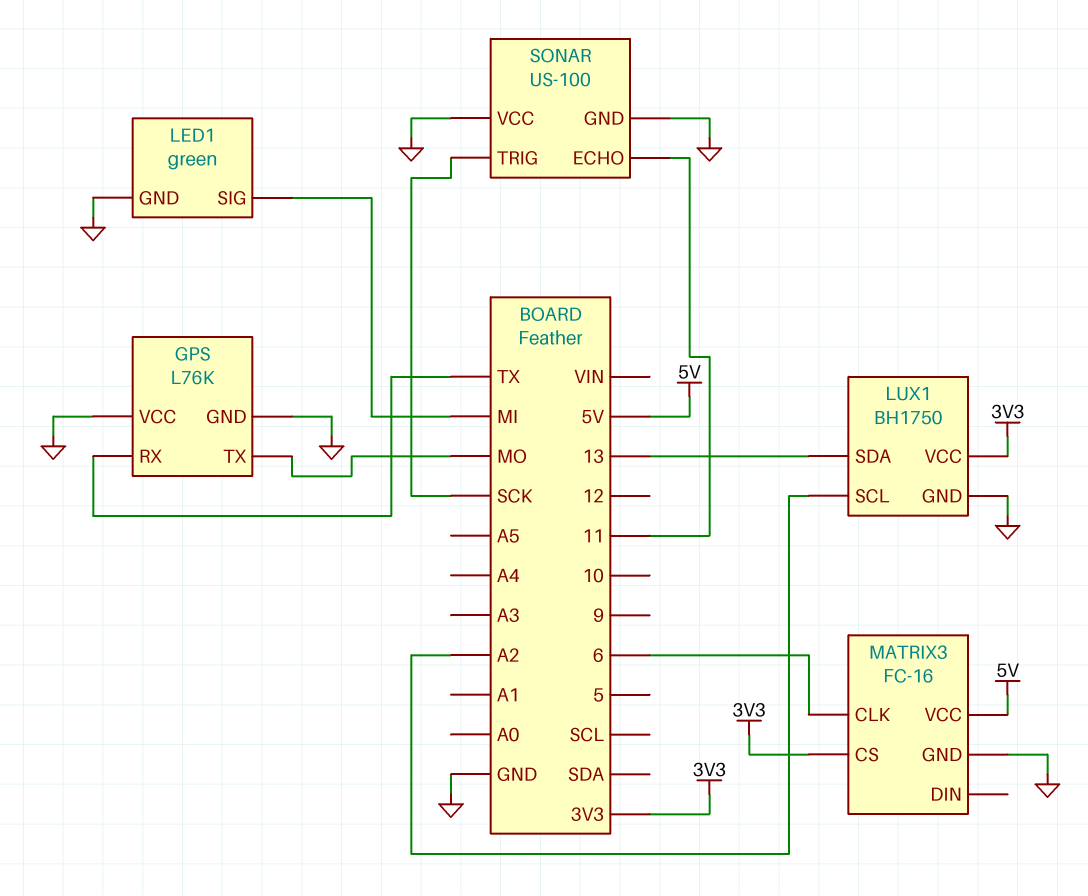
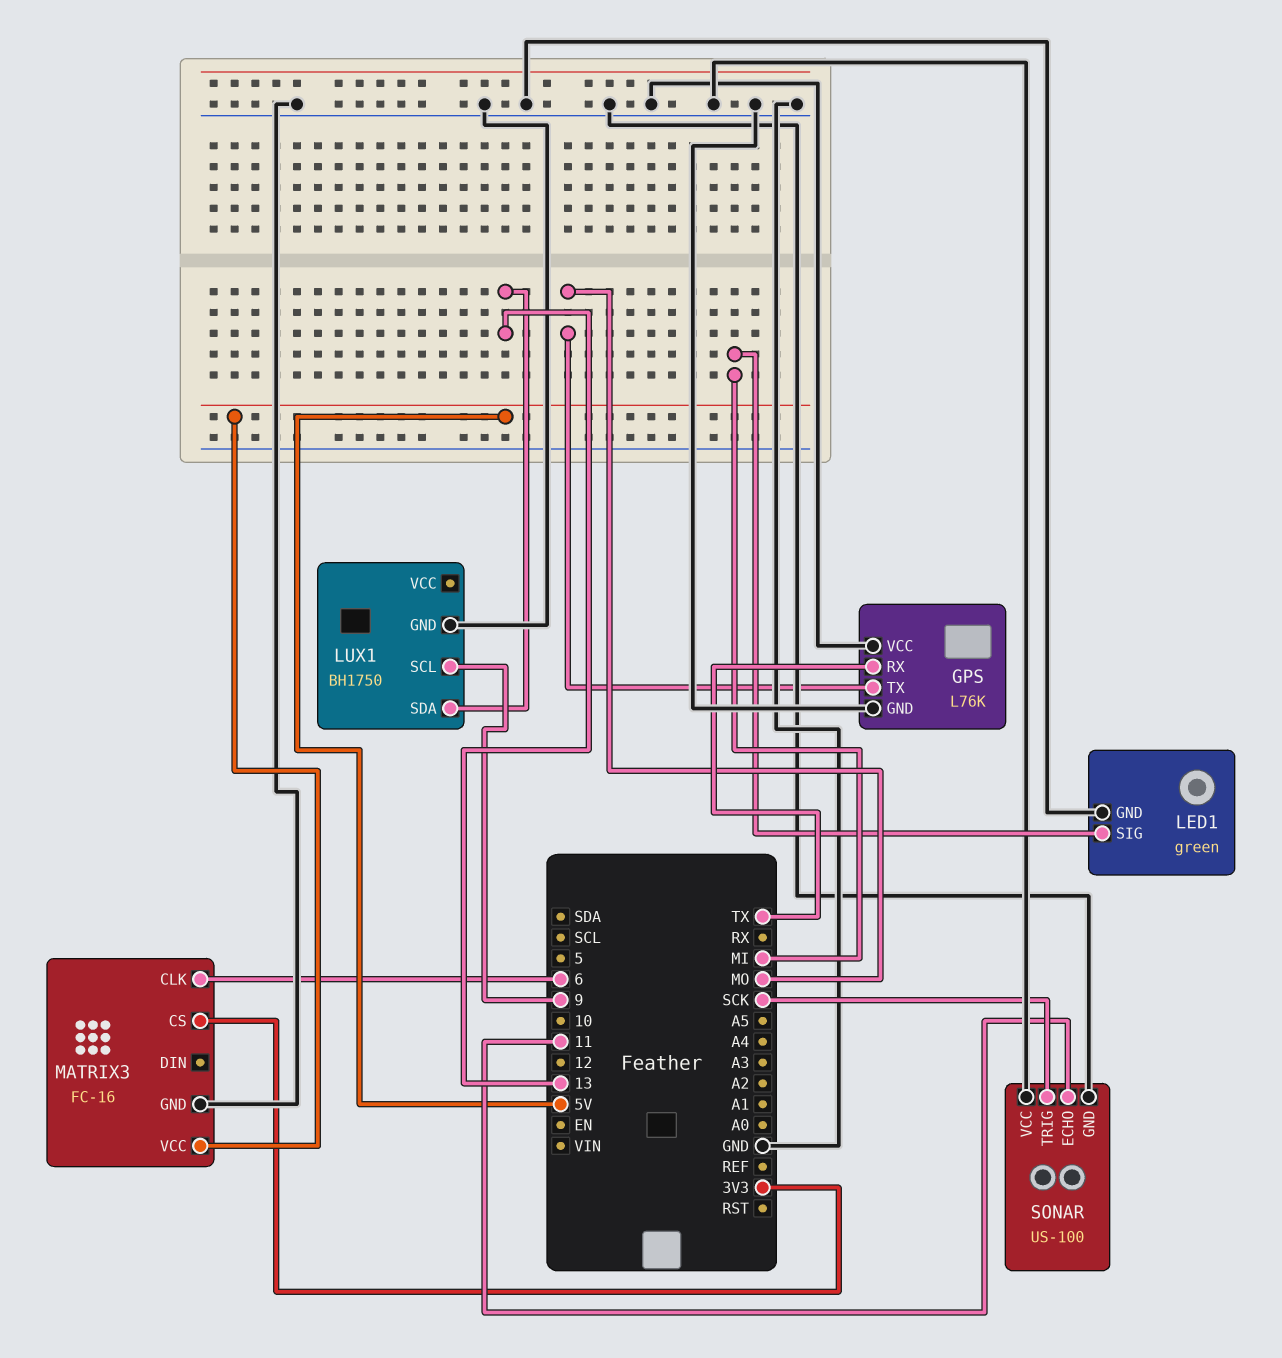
LUX1 pin SCL: A2 -> 9
LUX1 pin VCC: 3V3 -> none

